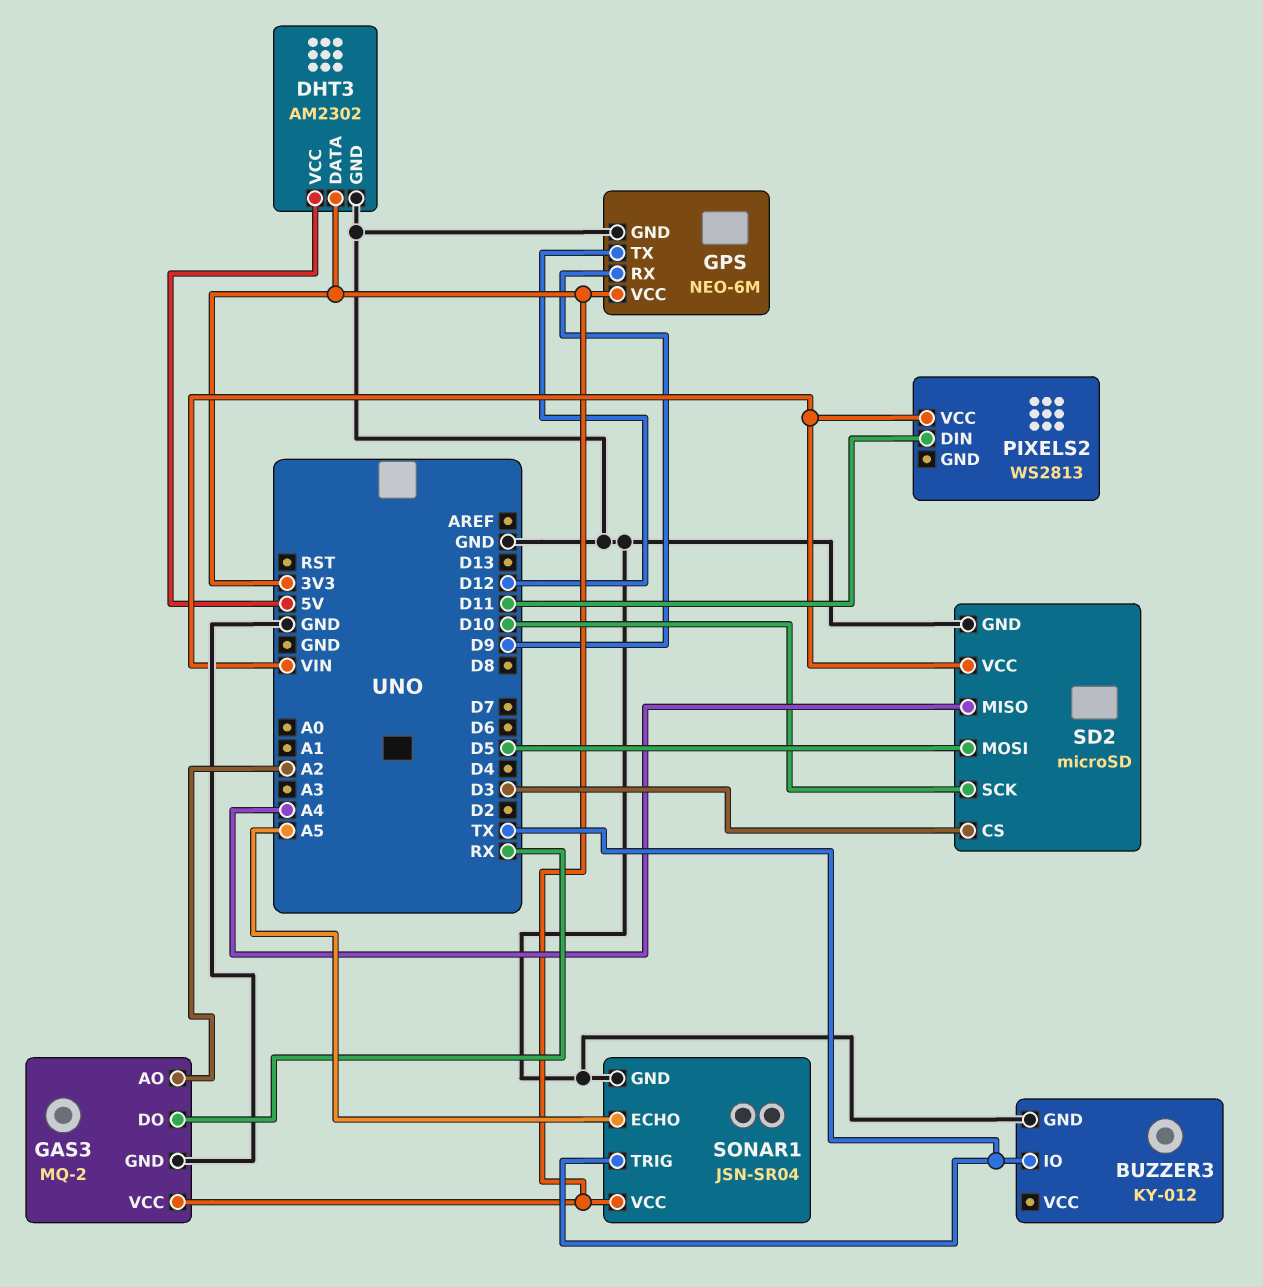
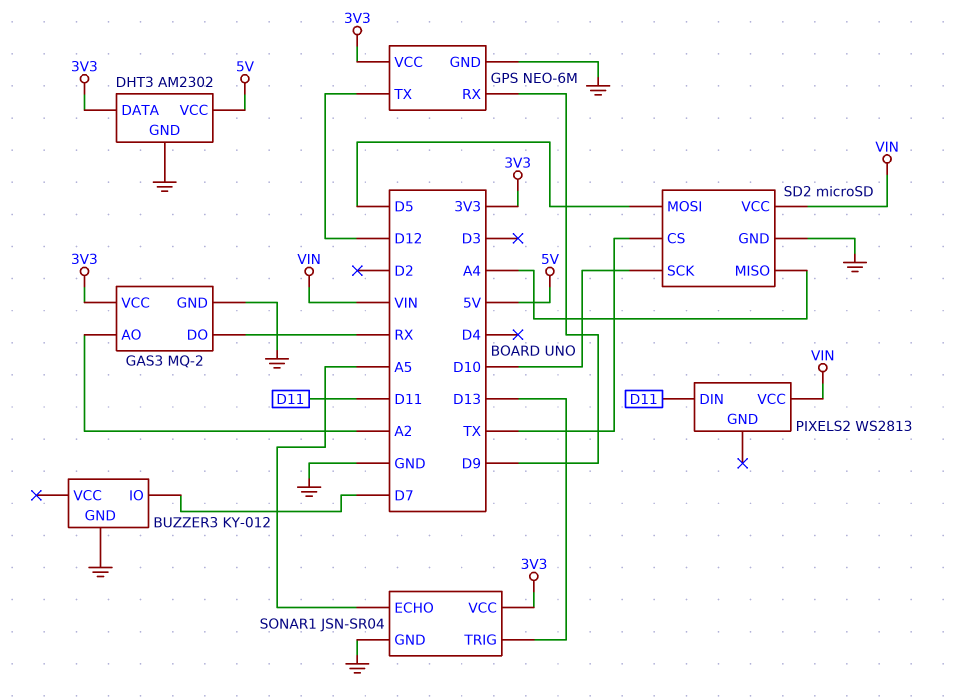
BUZZER3 pin IO: TX -> D7
SD2 pin CS: D3 -> TX
SONAR1 pin TRIG: TX -> D13

